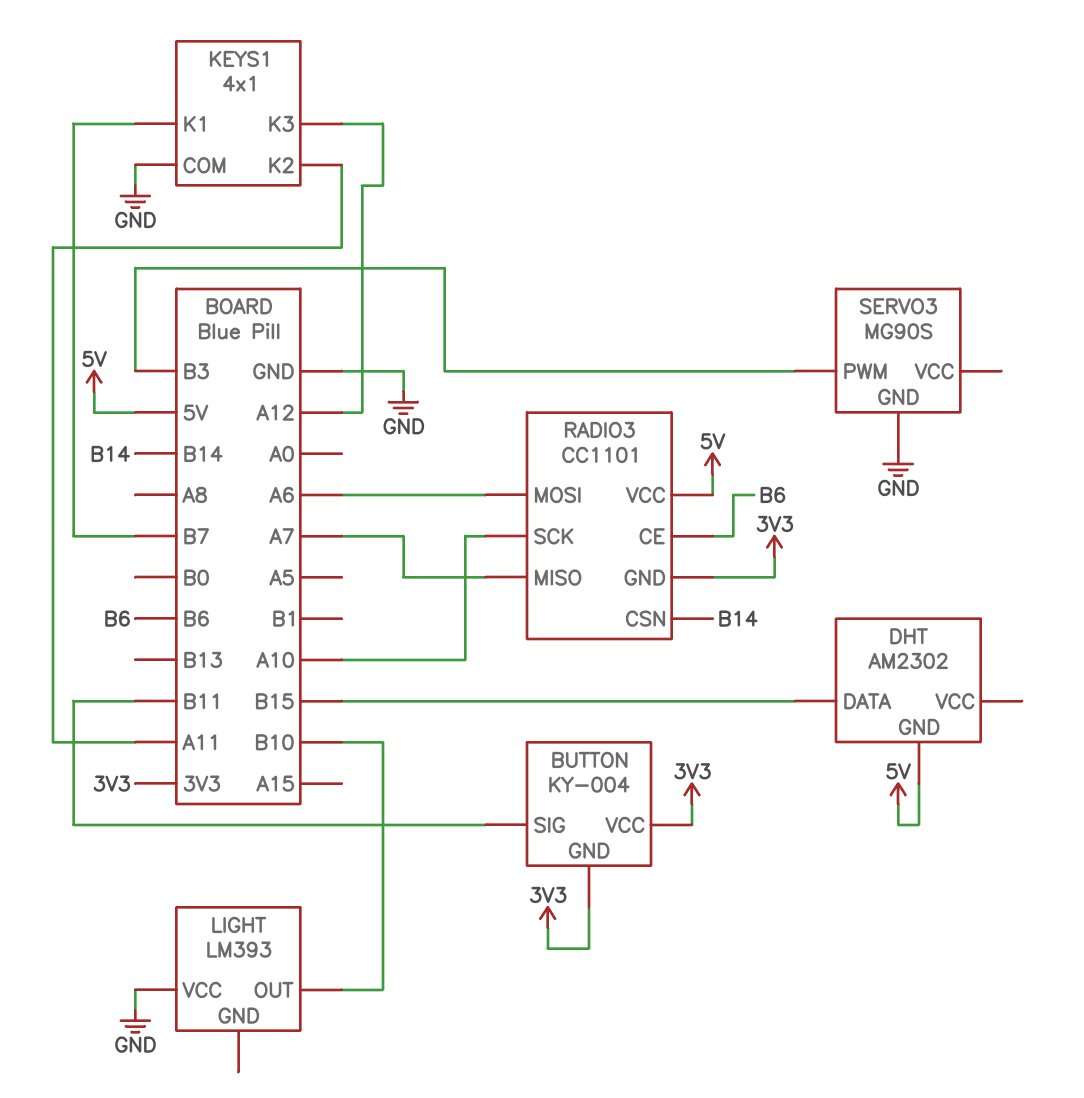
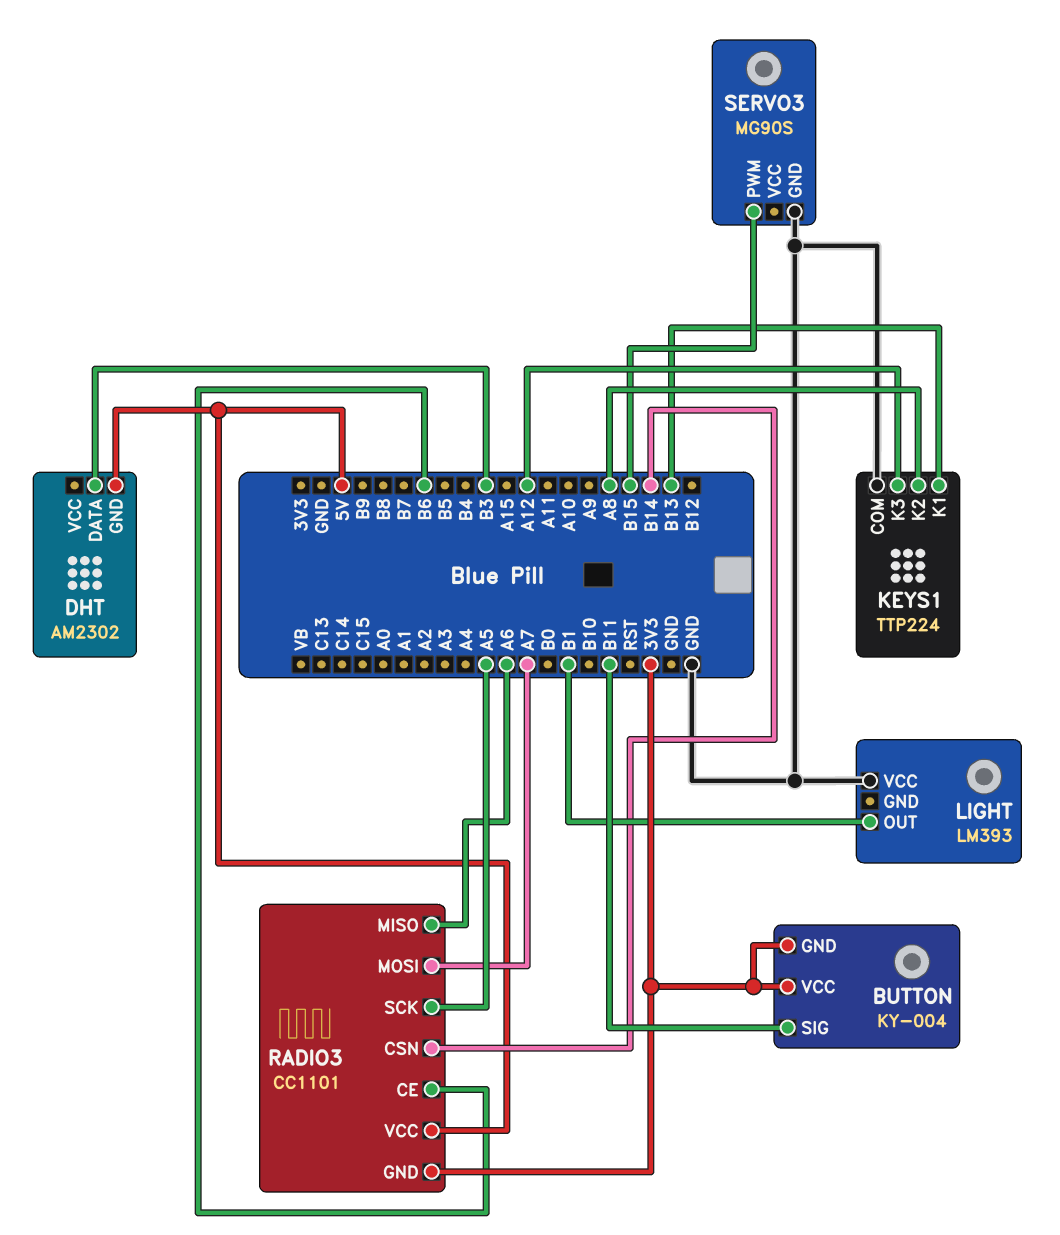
DHT pin DATA: B15 -> B3
KEYS1: 4x1 -> TTP224
KEYS1 pin K1: B7 -> B13
KEYS1 pin K2: A11 -> A8
LIGHT pin OUT: B10 -> B1
RADIO3 pin MISO: A7 -> A6
RADIO3 pin MOSI: A6 -> A7
RADIO3 pin SCK: A10 -> A5
SERVO3 pin PWM: B3 -> B15

